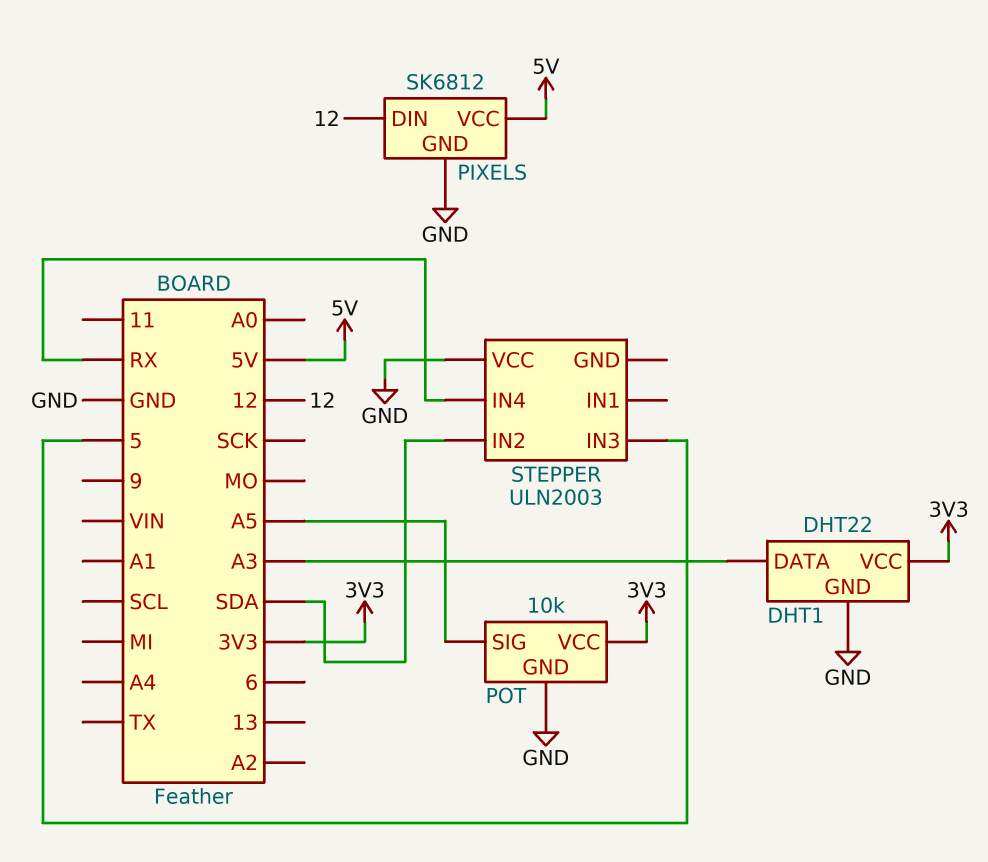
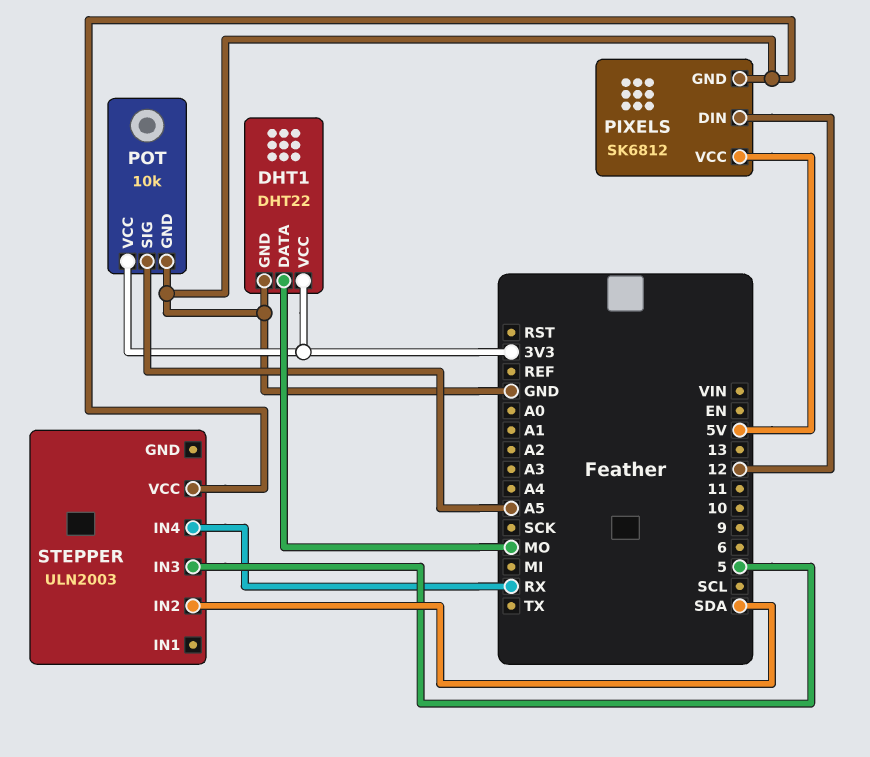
DHT1 pin DATA: A3 -> MO

